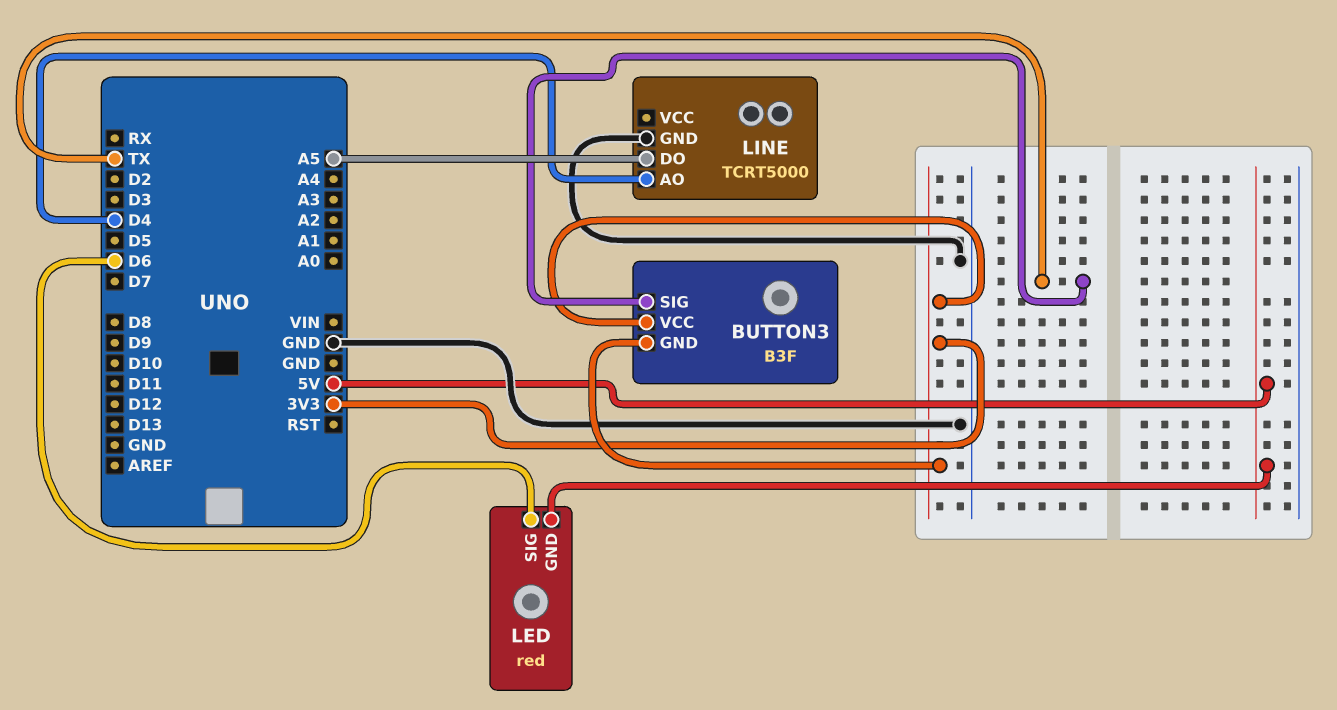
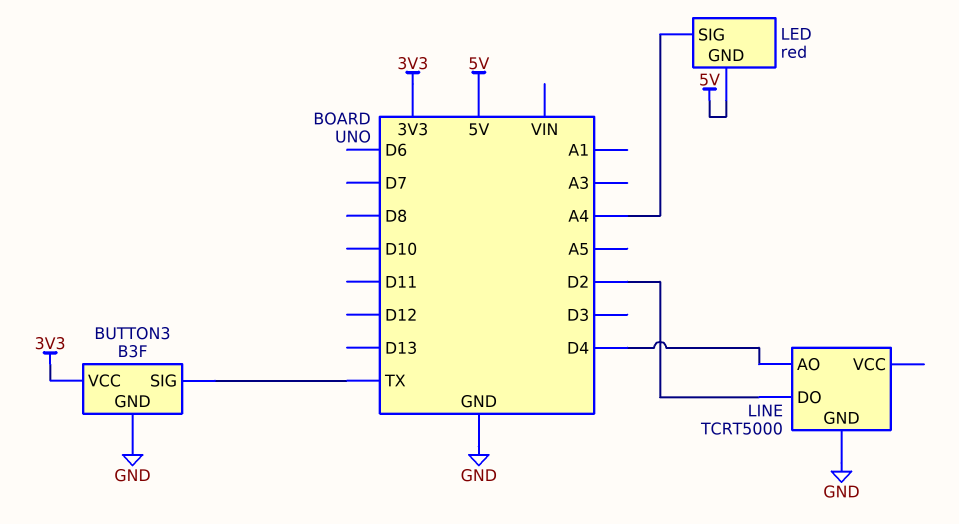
BUTTON3 pin GND: 3V3 -> GND
LED pin SIG: D6 -> A4
LINE pin DO: A5 -> D2

